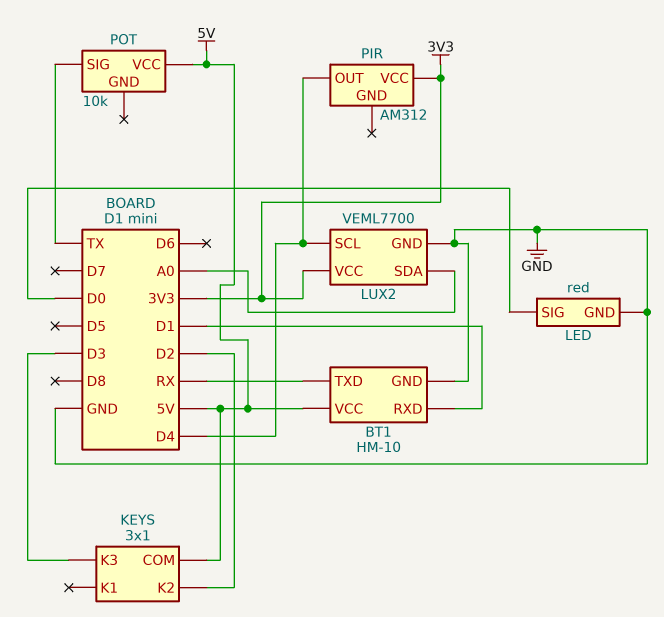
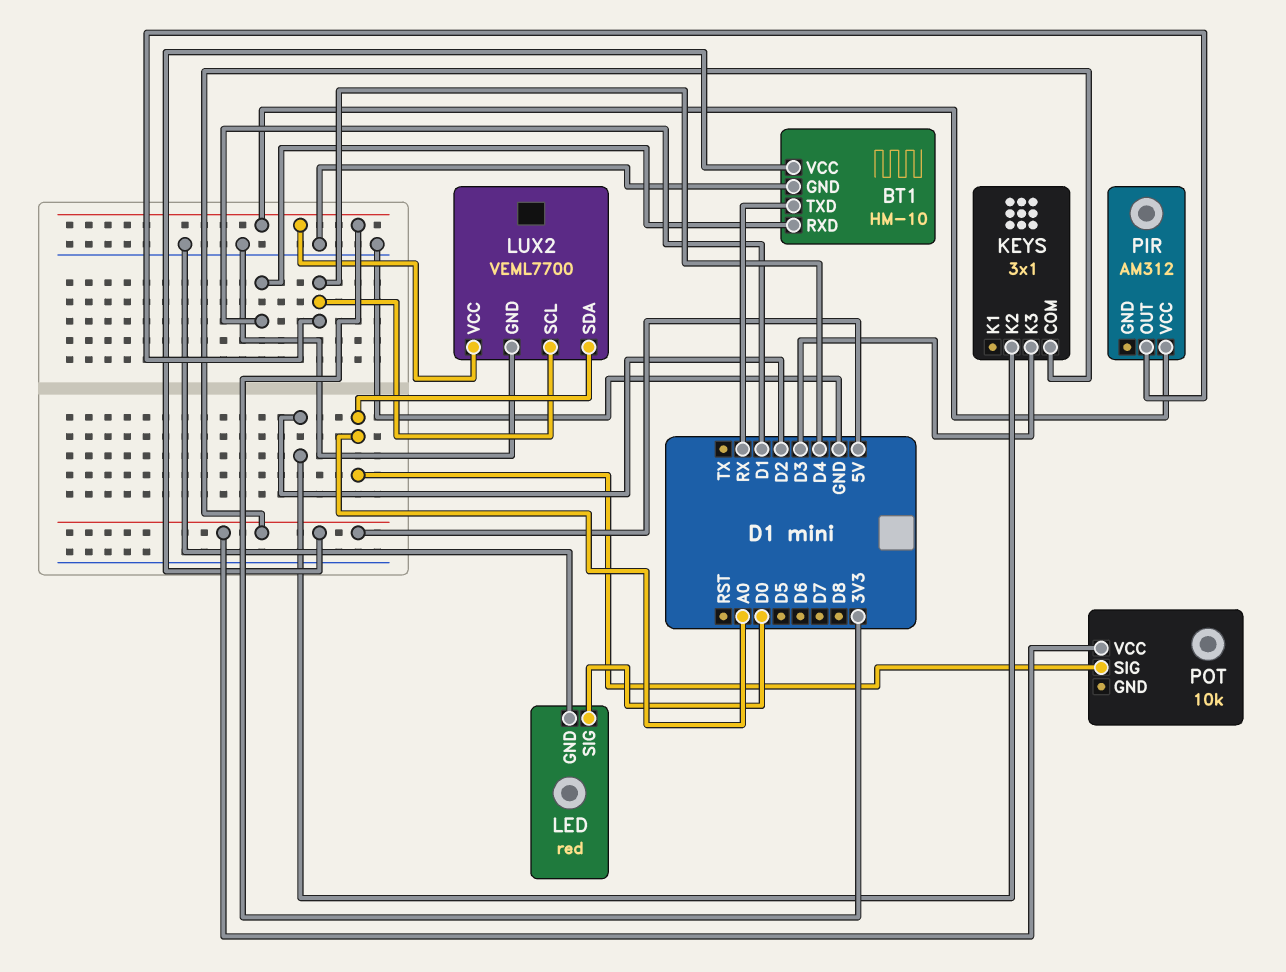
POT pin SIG: TX -> A0

